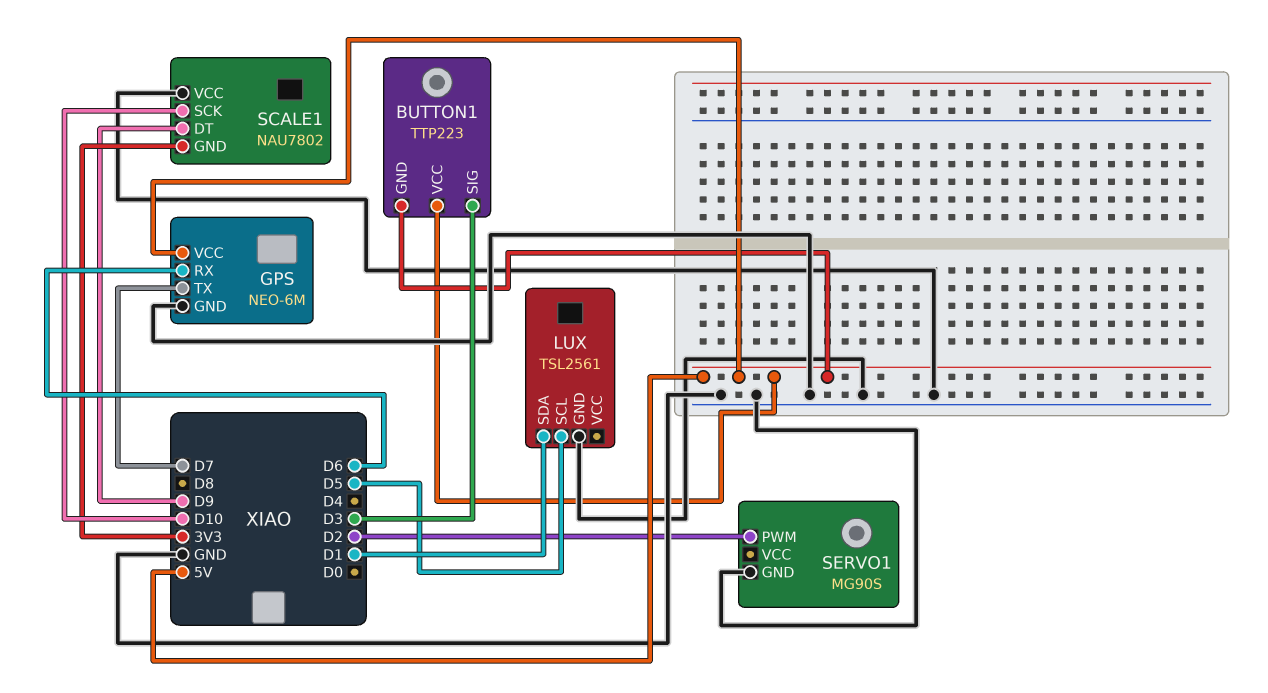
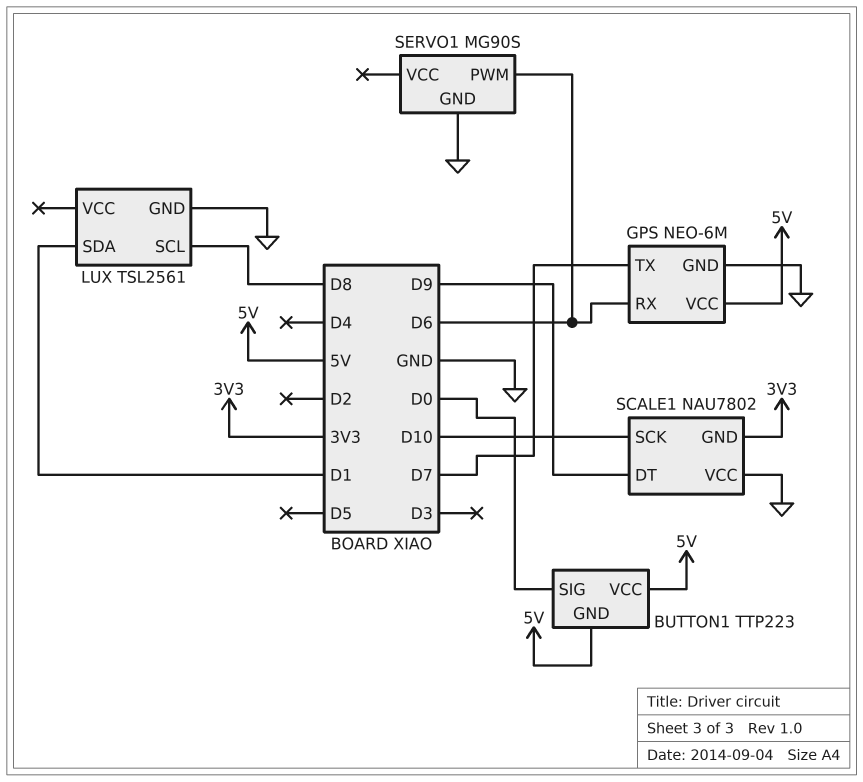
BUTTON1 pin SIG: D3 -> D0
LUX pin SCL: D5 -> D8
SERVO1 pin PWM: D2 -> D6

